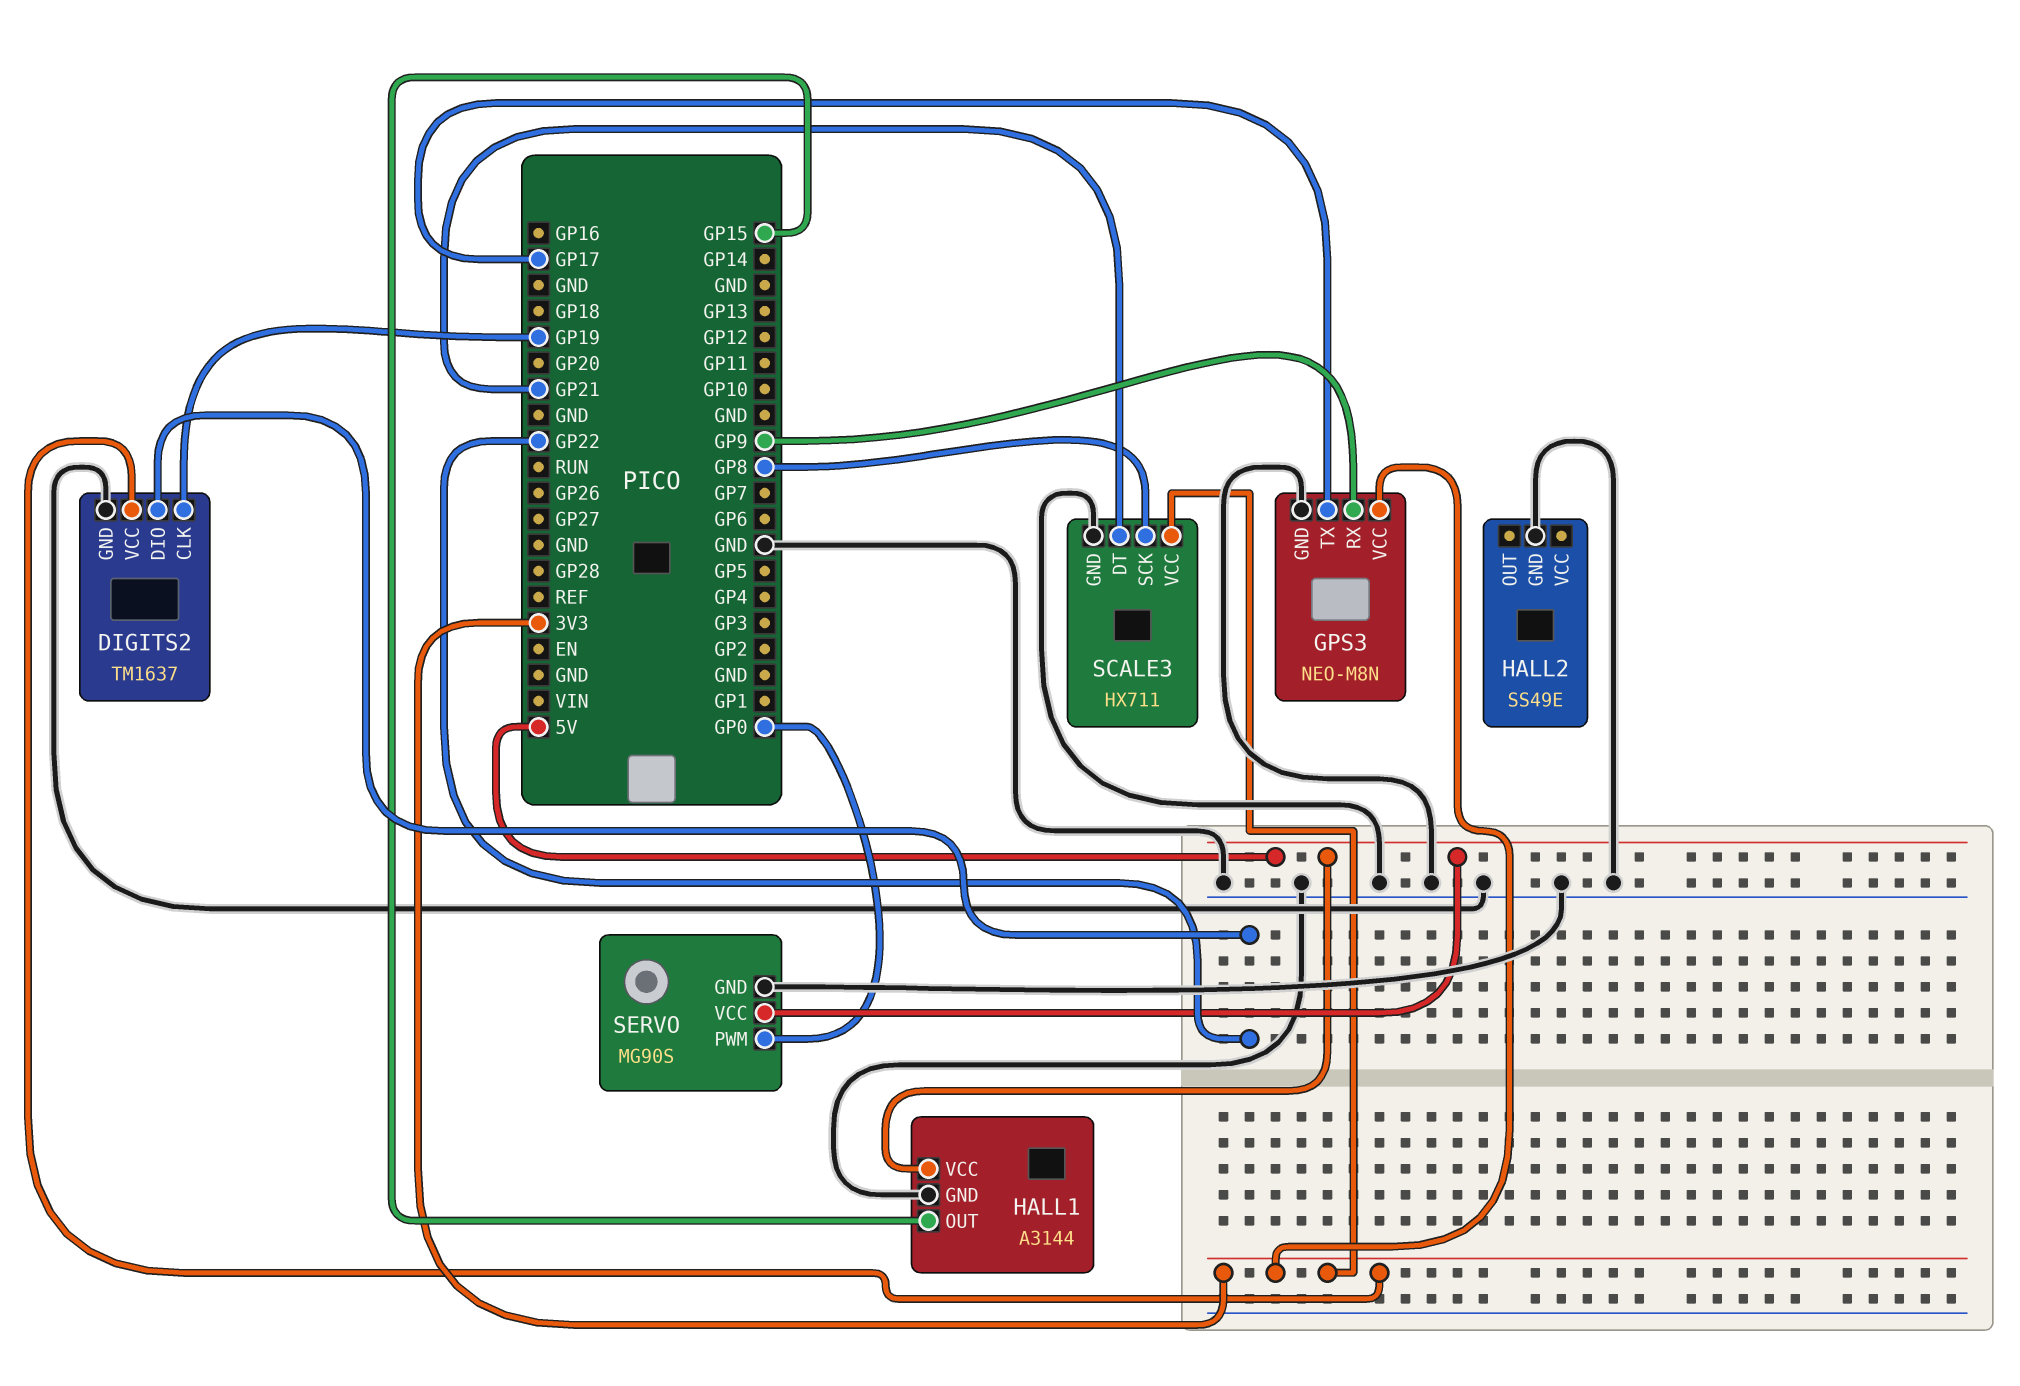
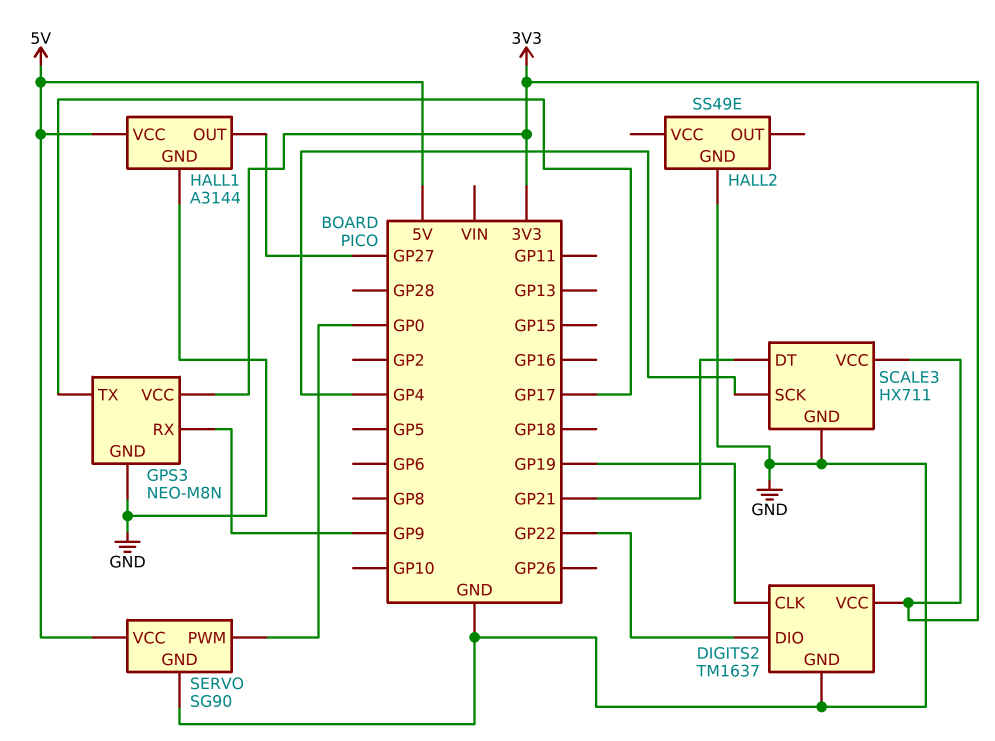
HALL1 pin OUT: GP15 -> GP27
SCALE3 pin SCK: GP8 -> GP4
SERVO: MG90S -> SG90

